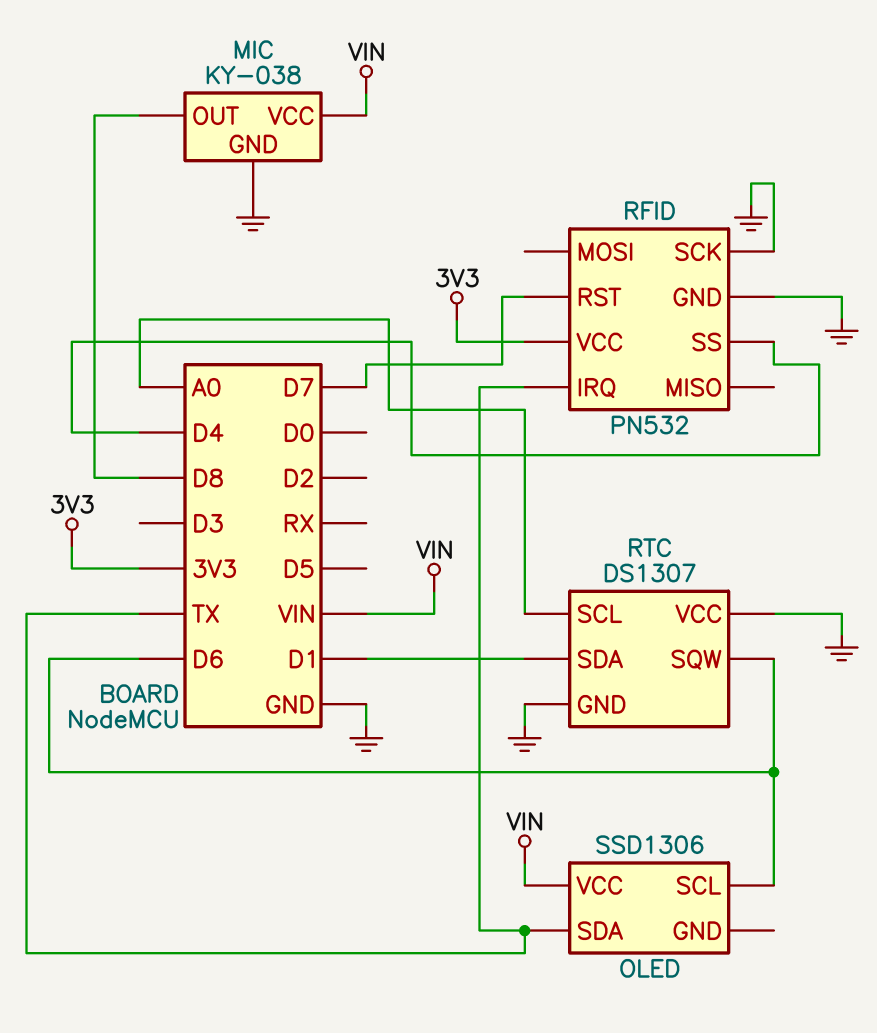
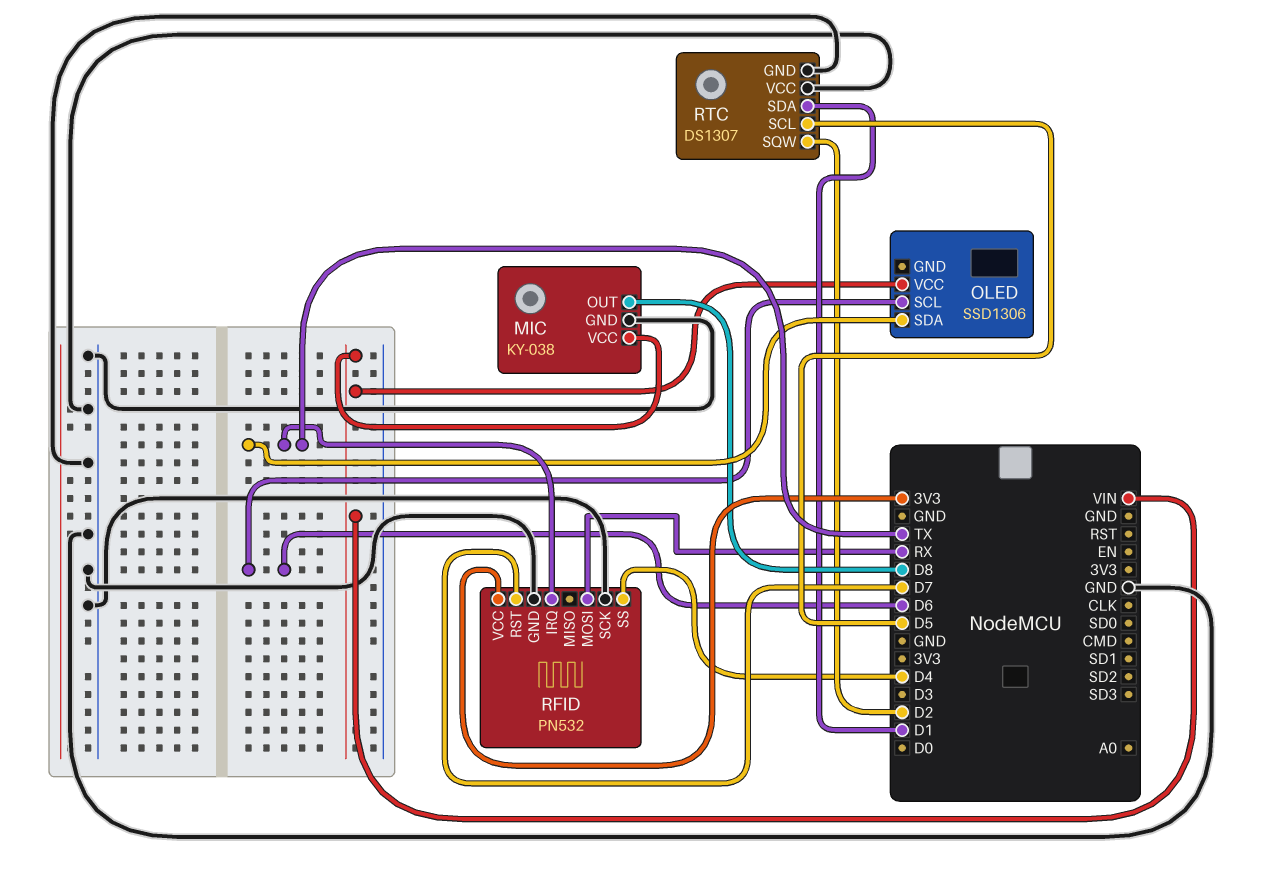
RFID pin MOSI: none -> RX
RTC pin SCL: A0 -> D5
RTC pin SQW: D6 -> D2

